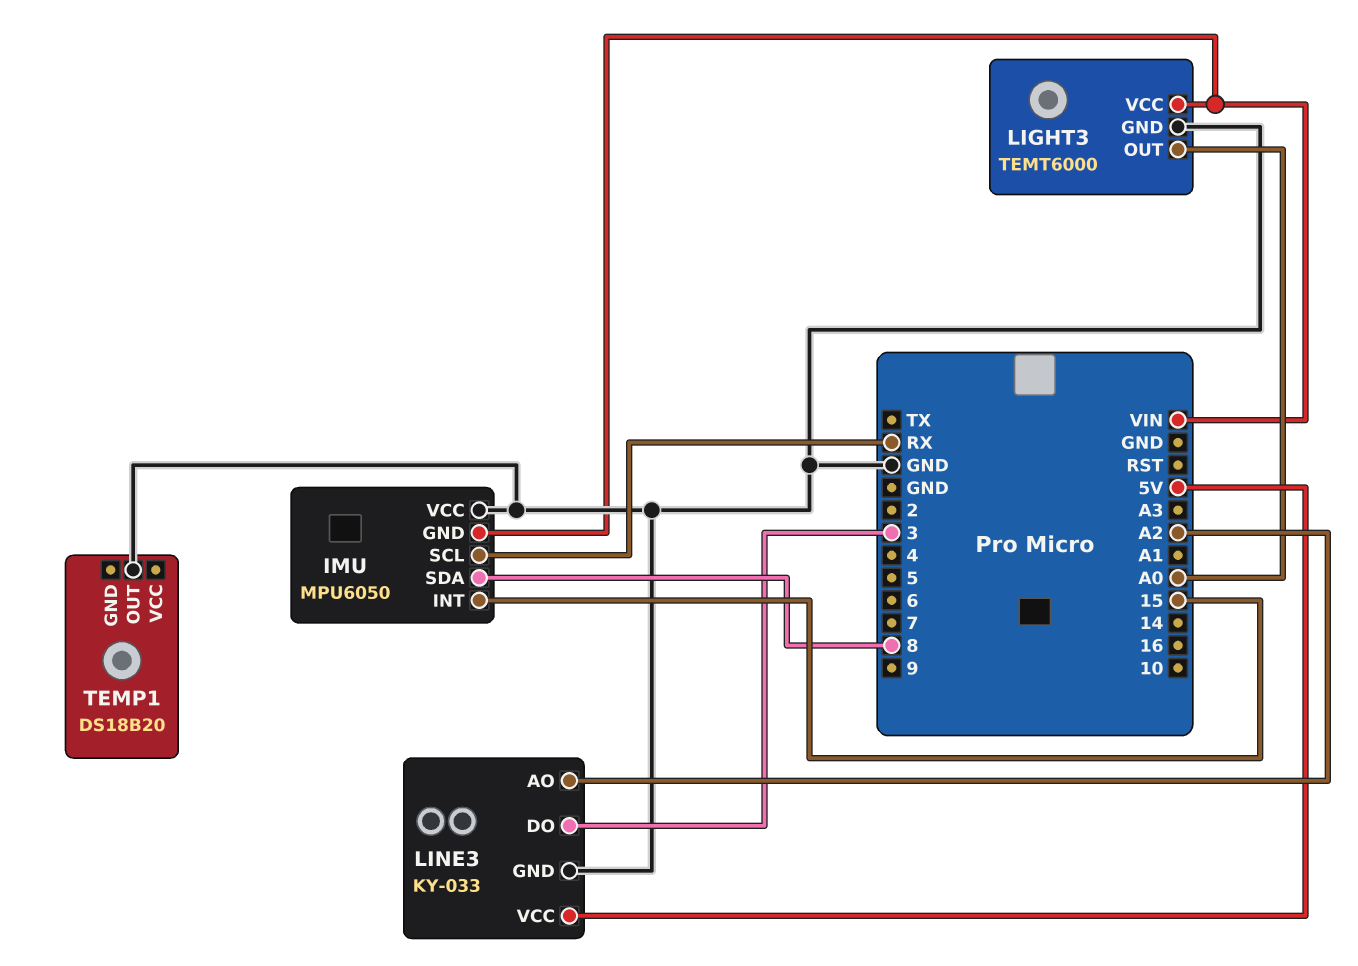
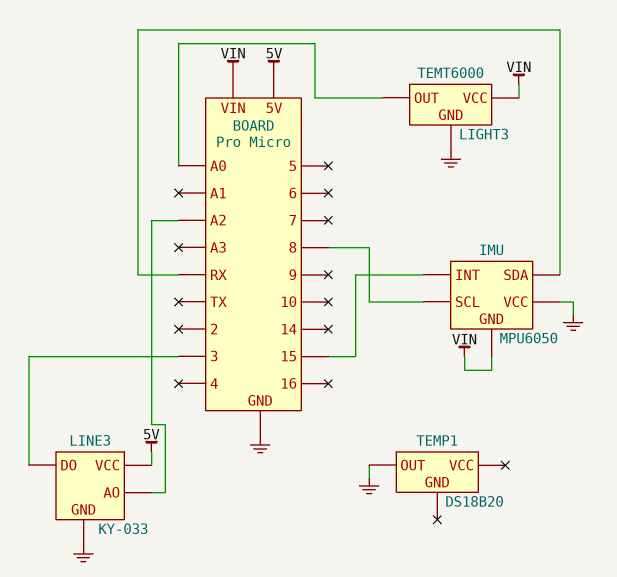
IMU pin SCL: RX -> 8
IMU pin SDA: 8 -> RX

